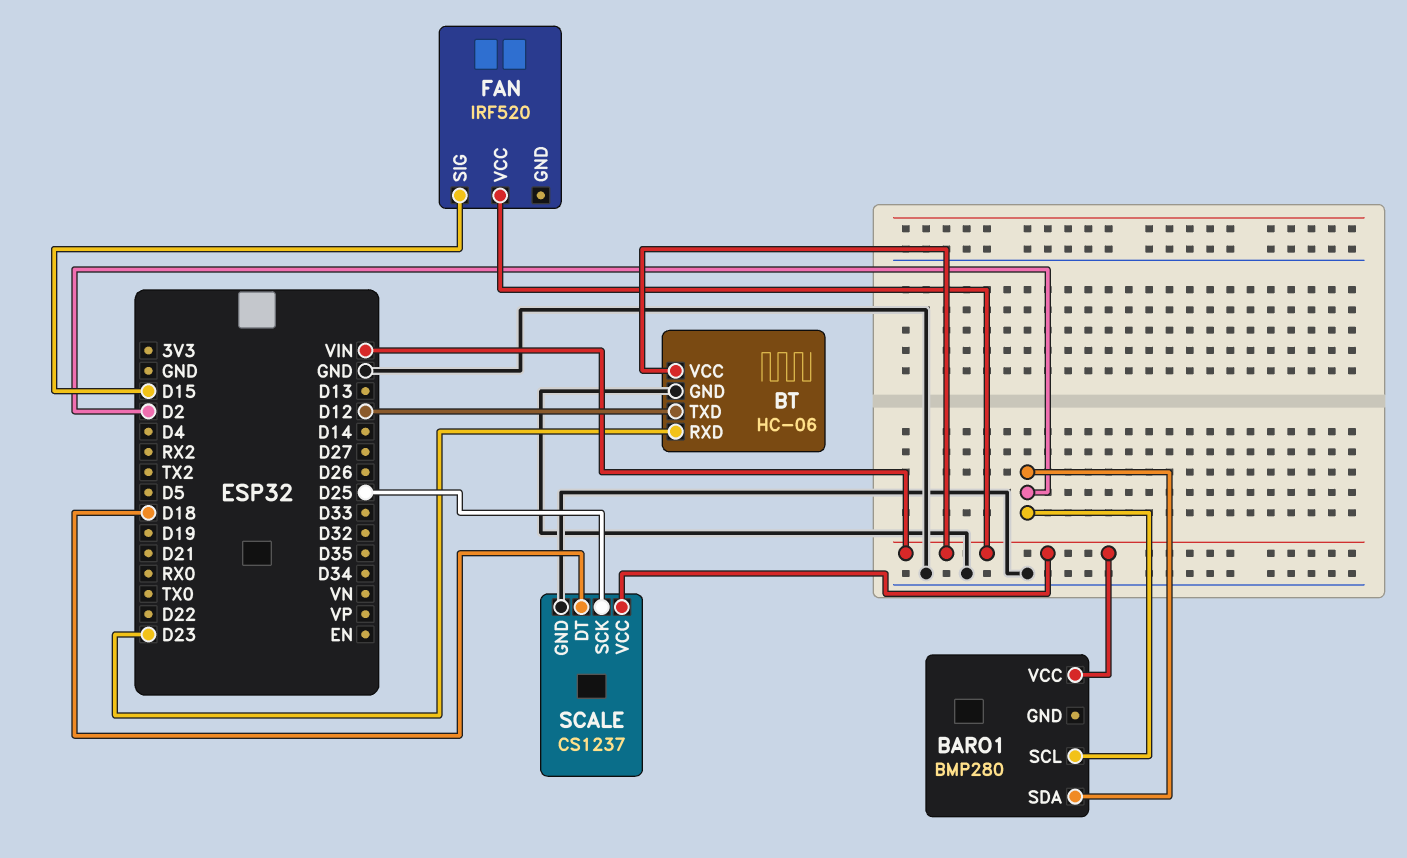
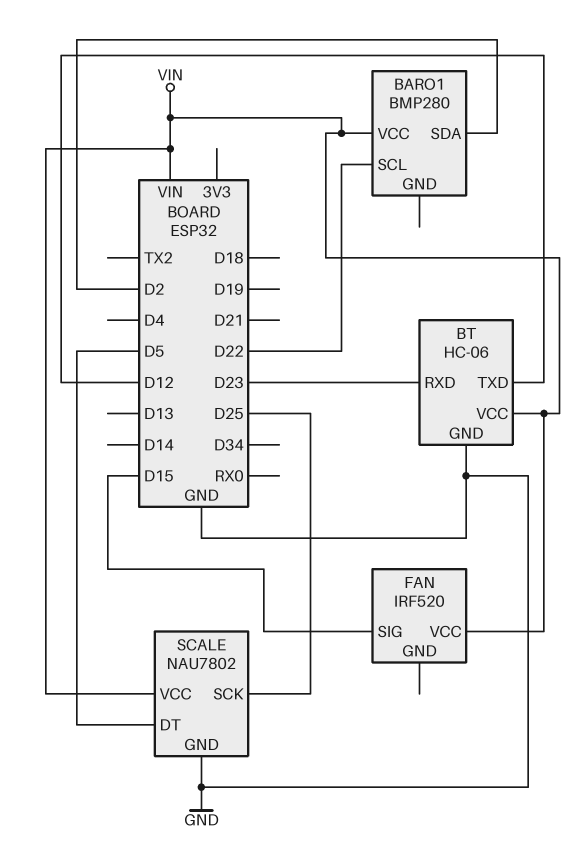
BARO1 pin SCL: D2 -> D22
SCALE: CS1237 -> NAU7802
SCALE pin DT: D18 -> D5

